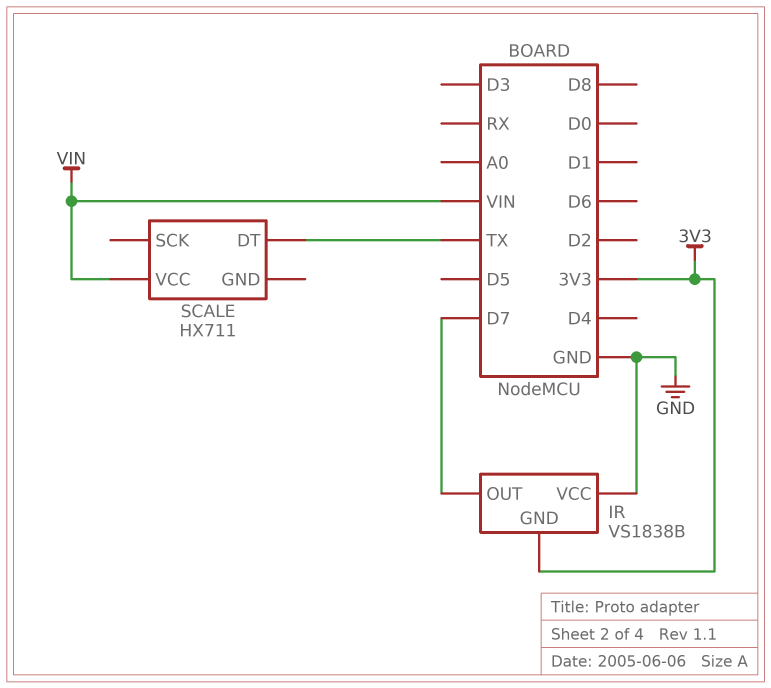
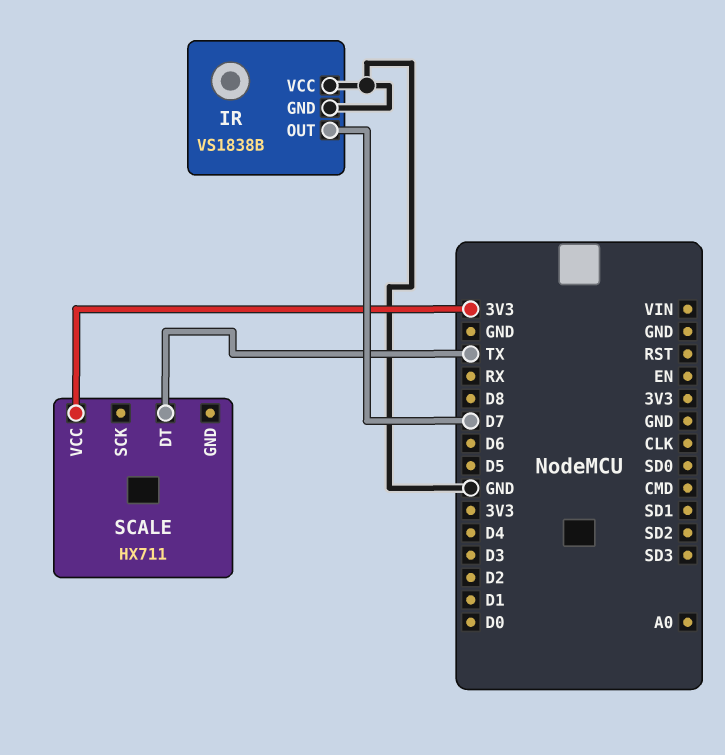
IR pin GND: 3V3 -> GND
SCALE pin VCC: VIN -> 3V3

